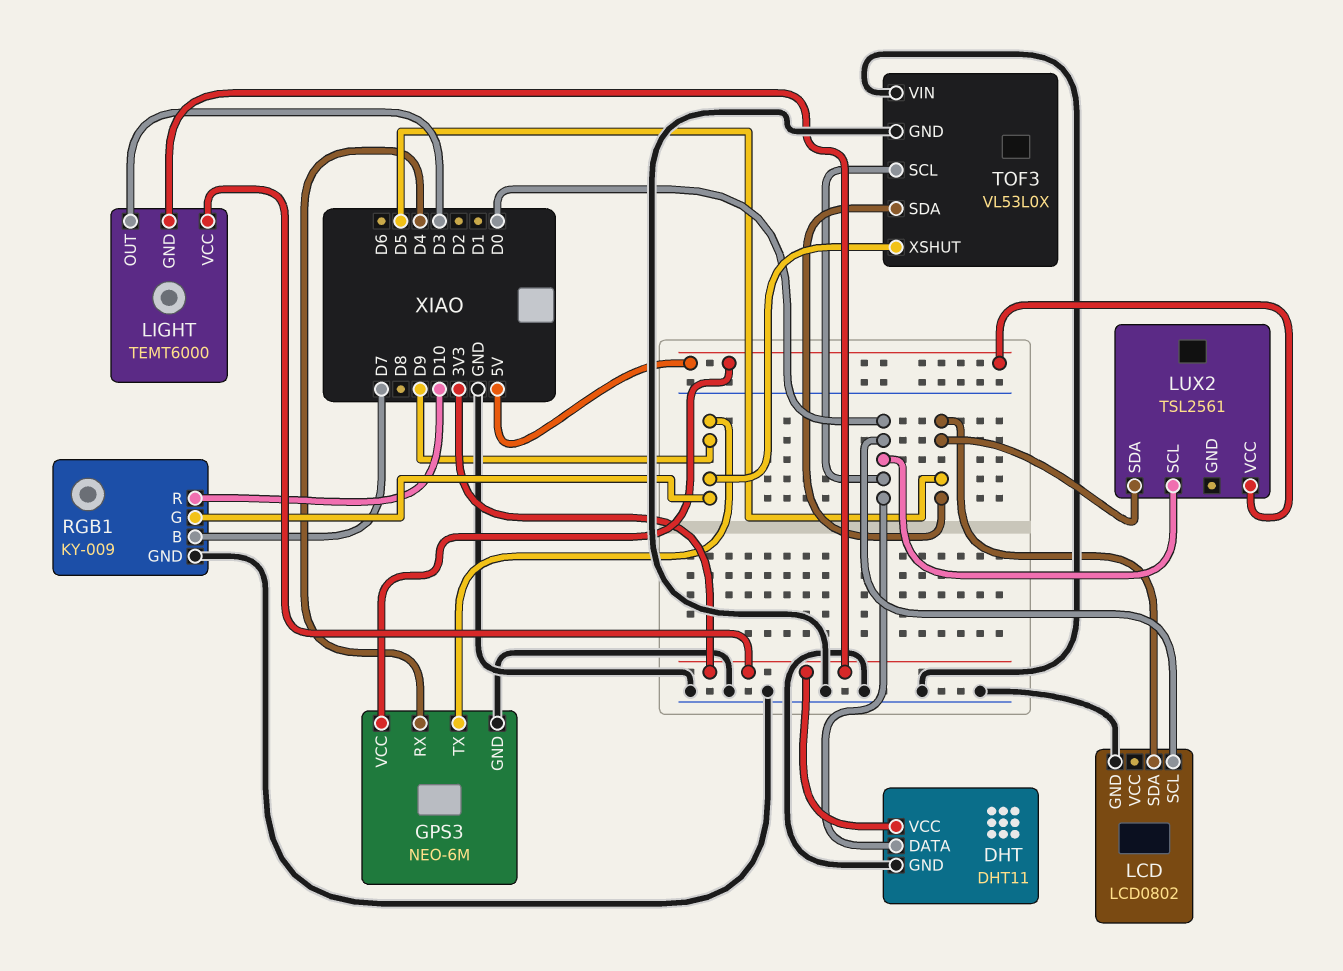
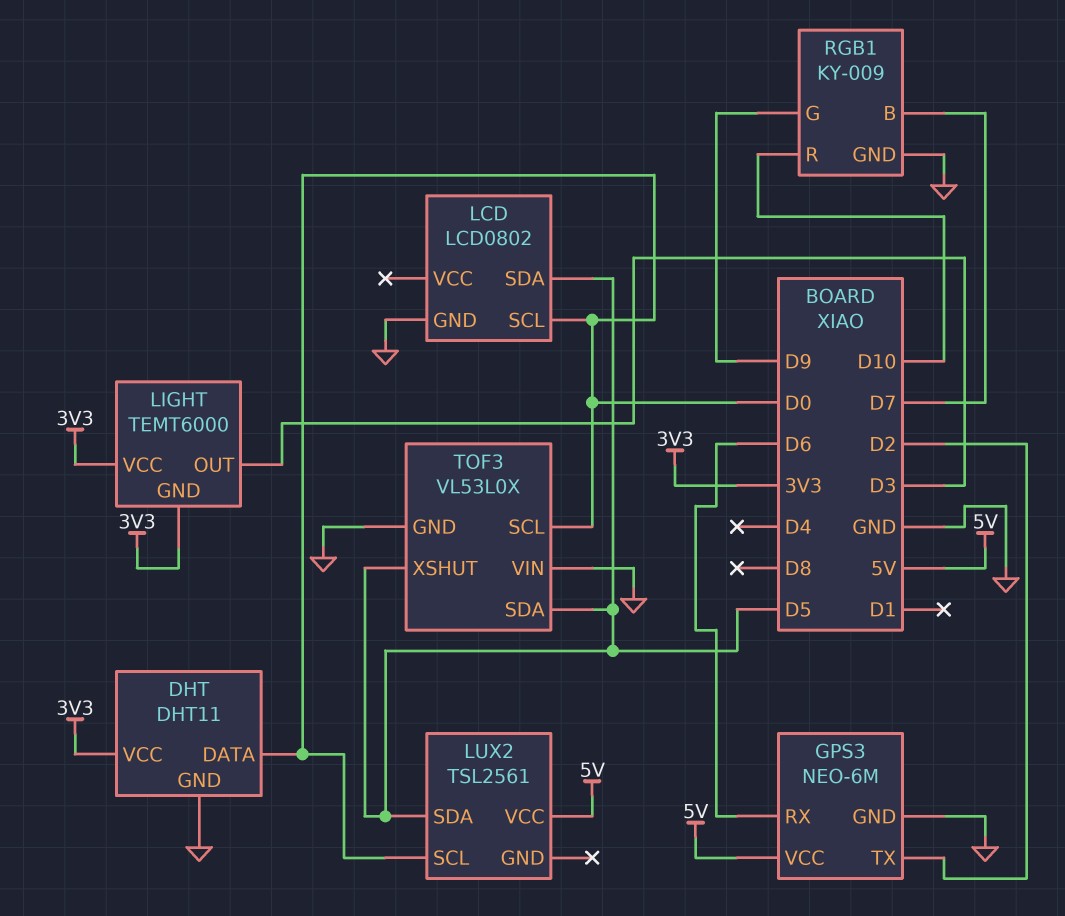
GPS3 pin RX: D4 -> D6
GPS3 pin TX: D9 -> D2
TOF3 pin XSHUT: D9 -> D5

